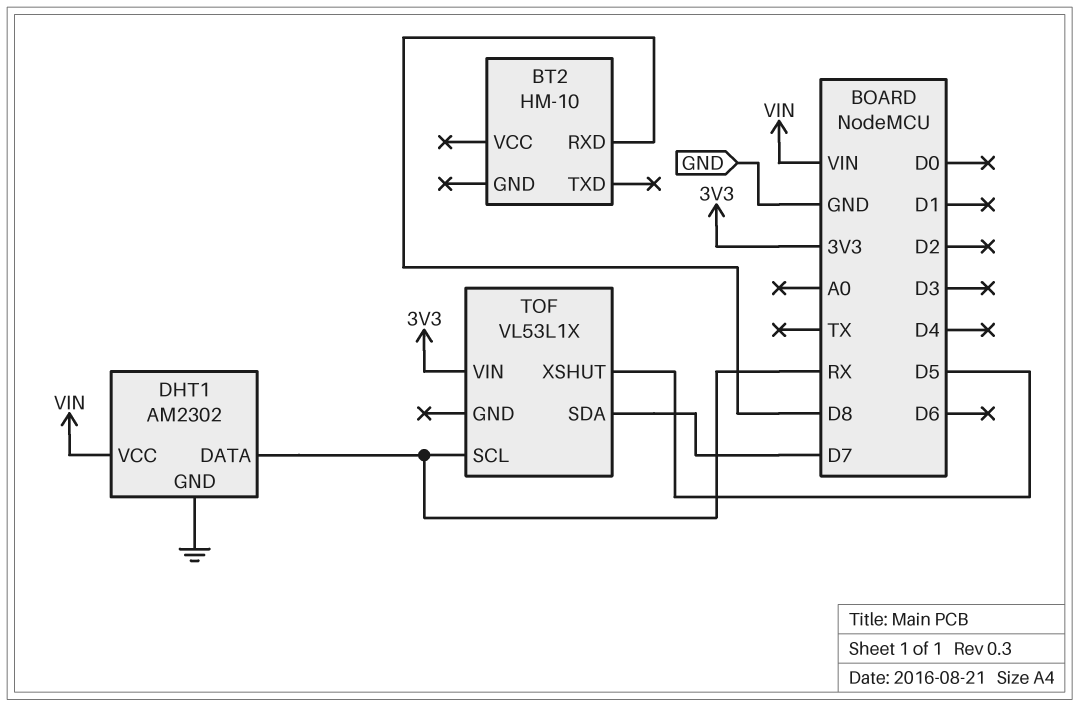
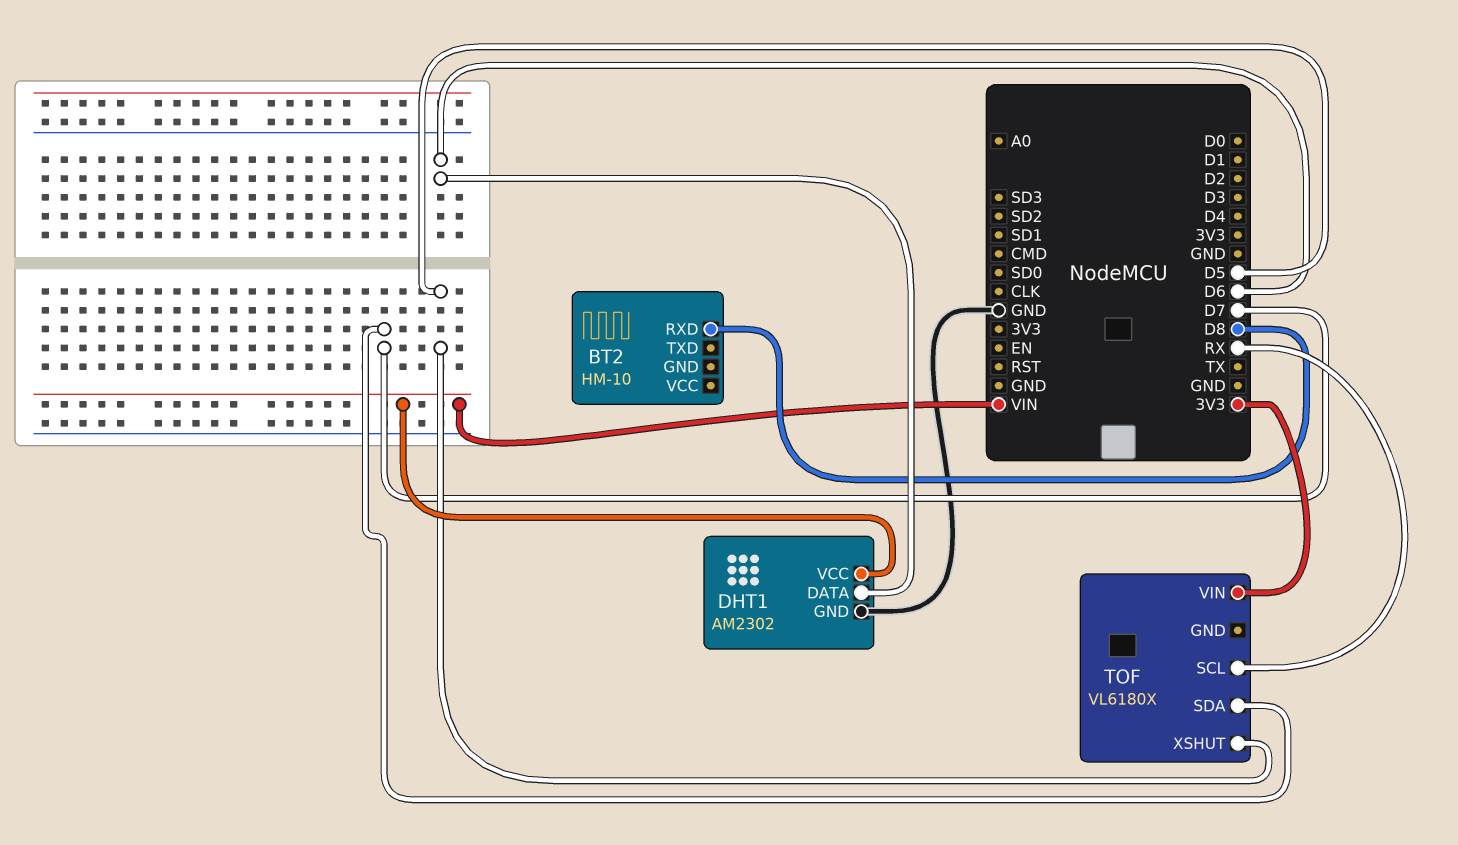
DHT1 pin DATA: RX -> D6
TOF: VL53L1X -> VL6180X

